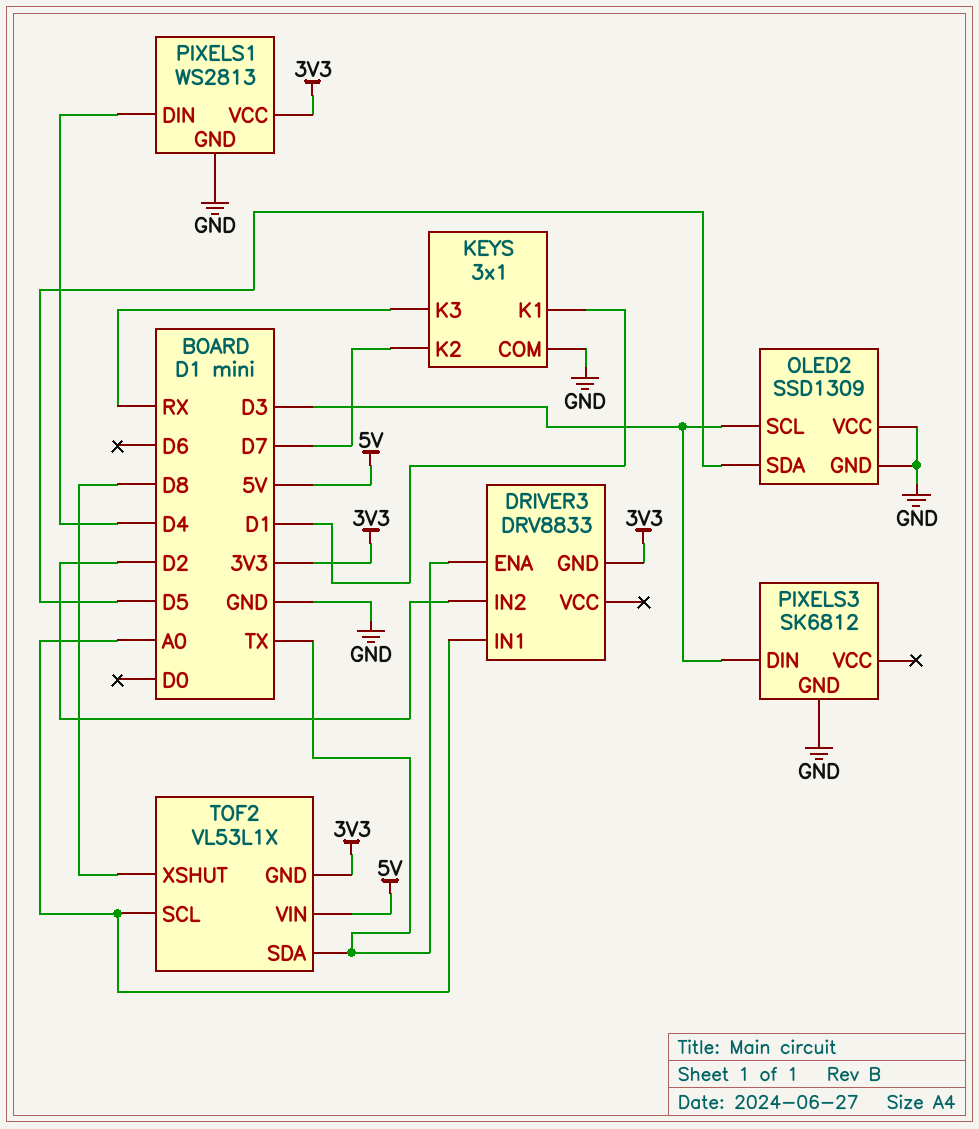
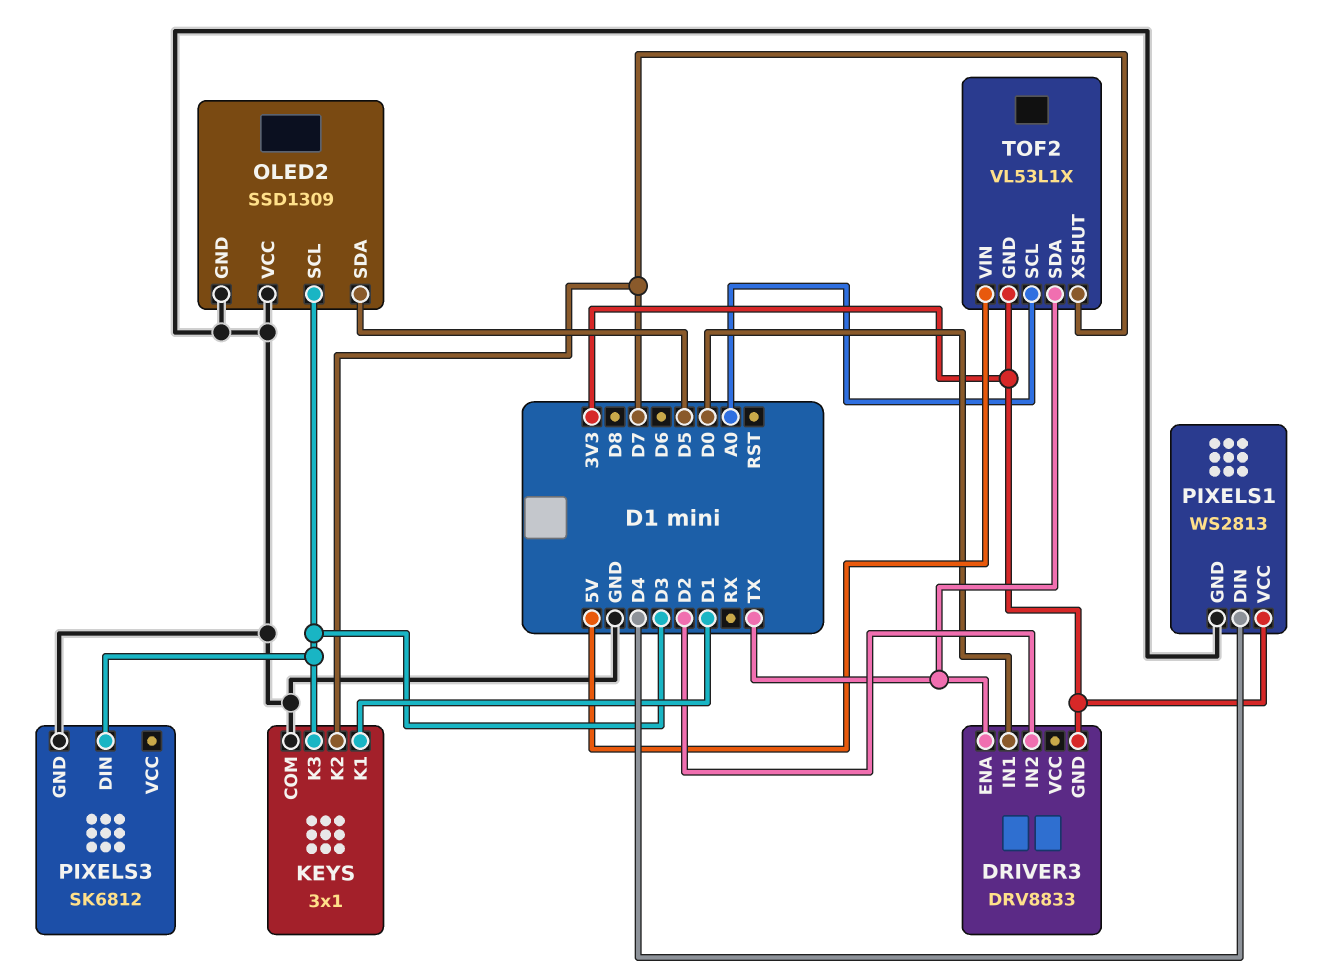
DRIVER3 pin IN1: A0 -> D0
KEYS pin K3: RX -> D3
TOF2 pin XSHUT: D8 -> D7

